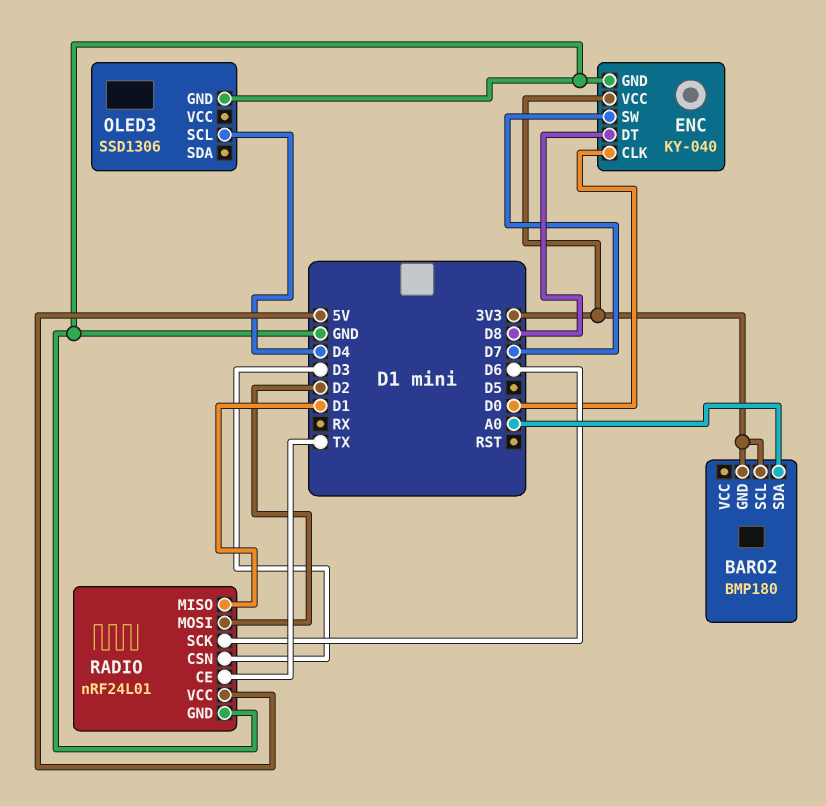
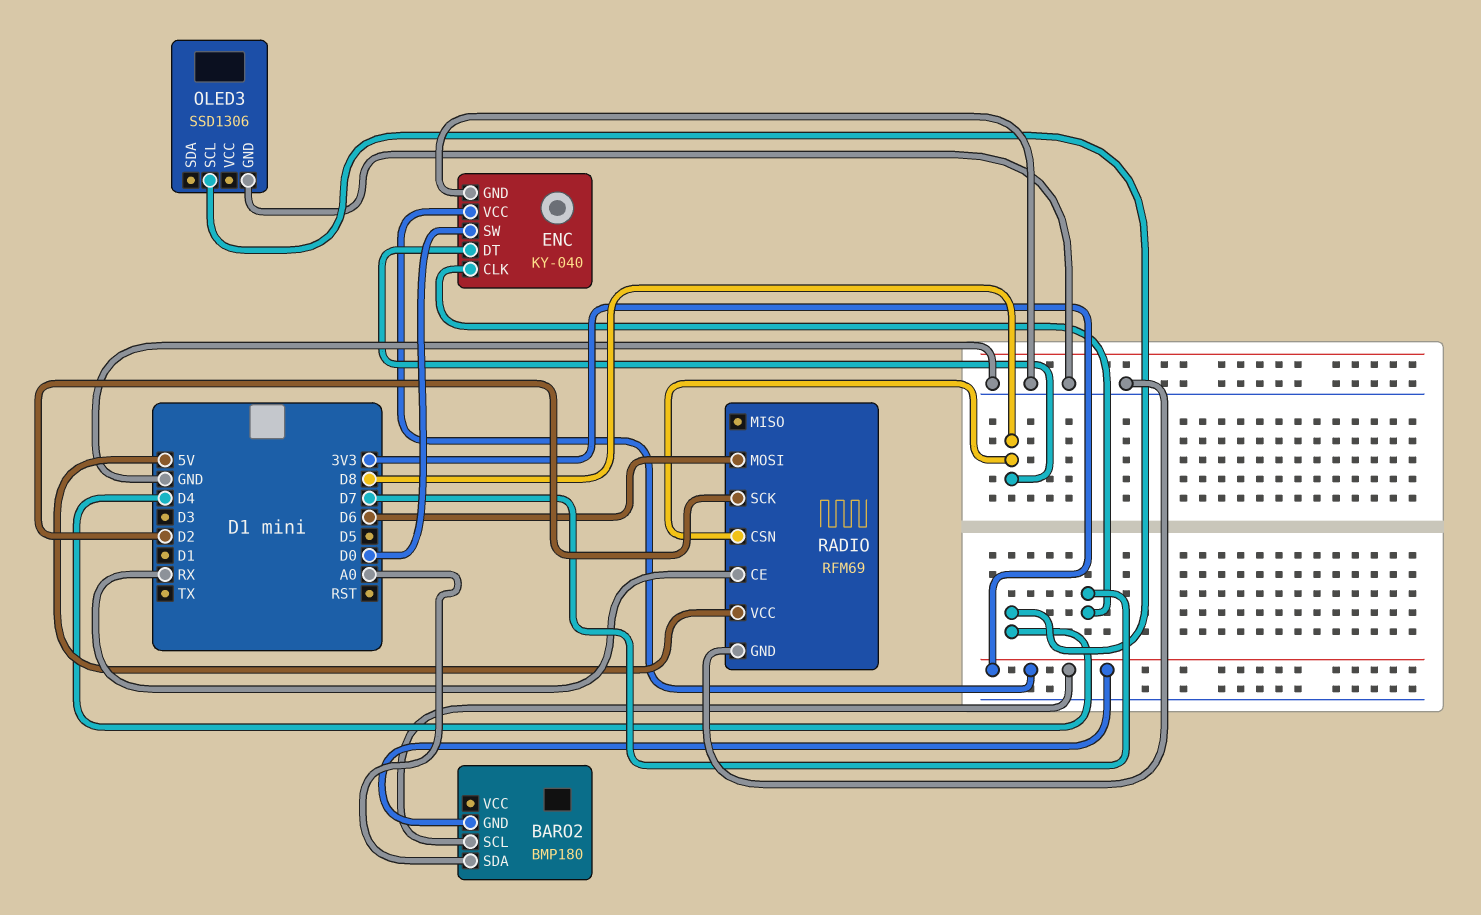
ENC pin CLK: D0 -> D7
ENC pin SW: D7 -> D0
RADIO: nRF24L01 -> RFM69
RADIO pin CE: TX -> RX
RADIO pin CSN: D3 -> D8
RADIO pin MISO: D1 -> none
RADIO pin MOSI: D2 -> D6
RADIO pin SCK: D6 -> D2

